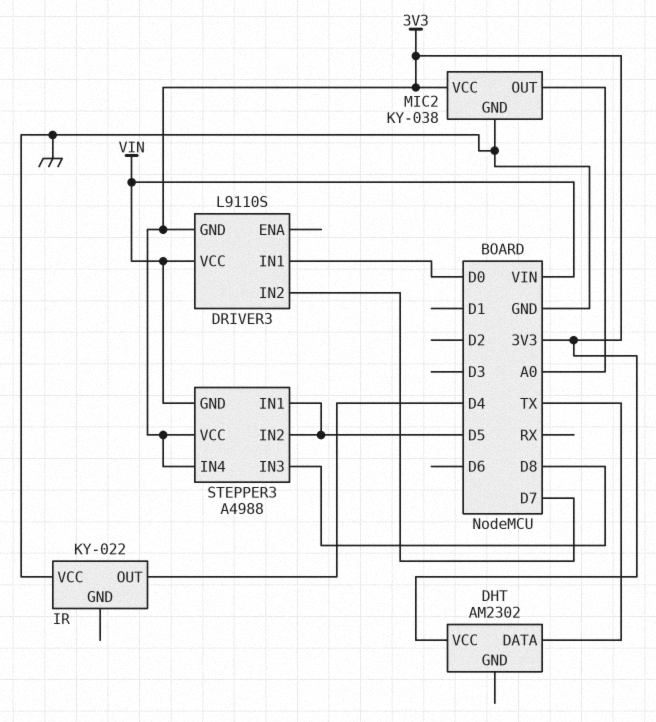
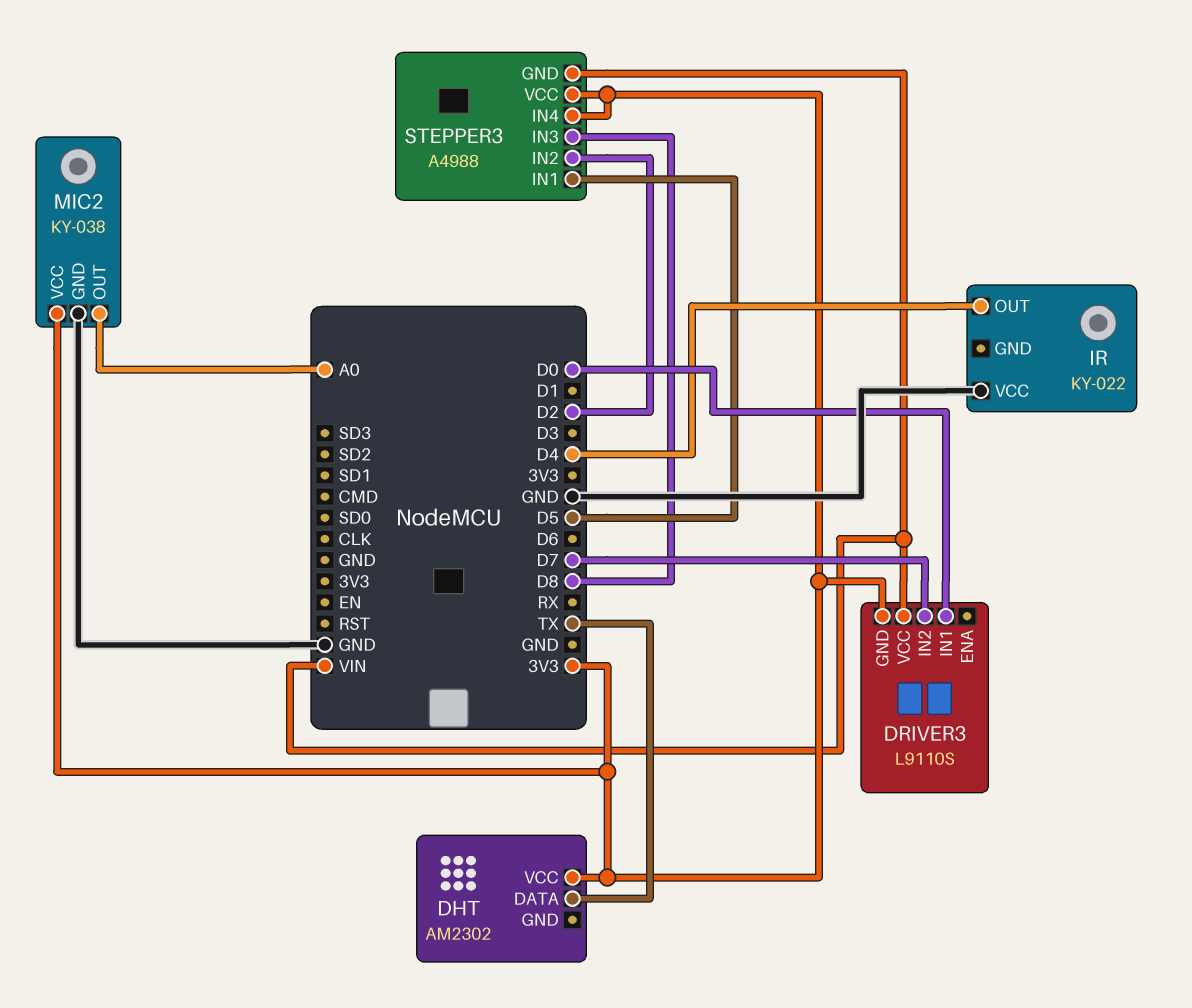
STEPPER3 pin IN2: D5 -> D2

